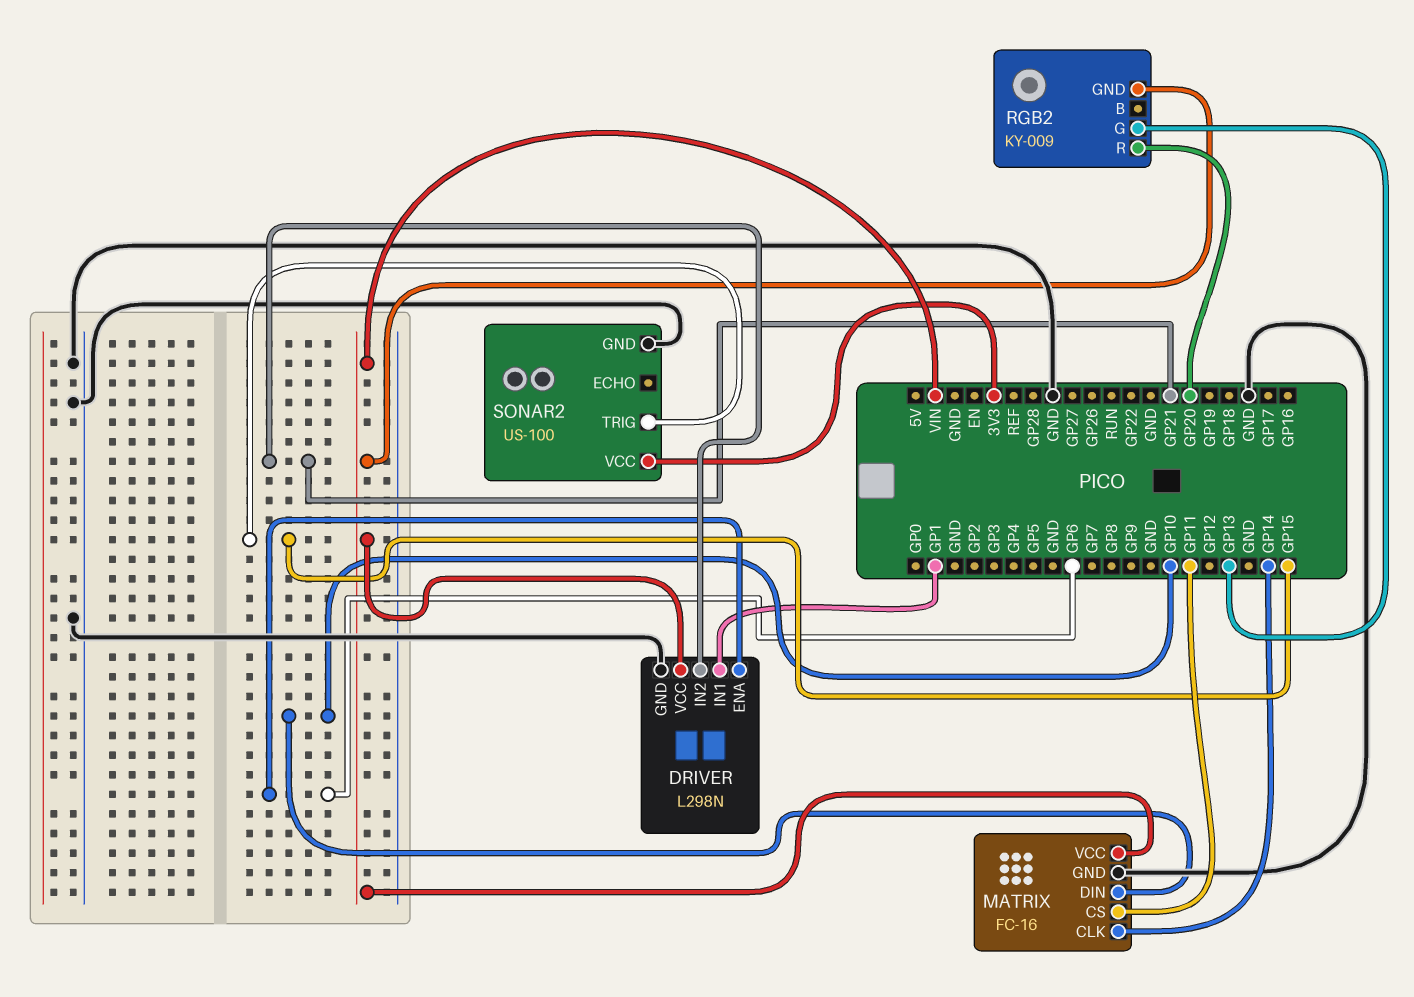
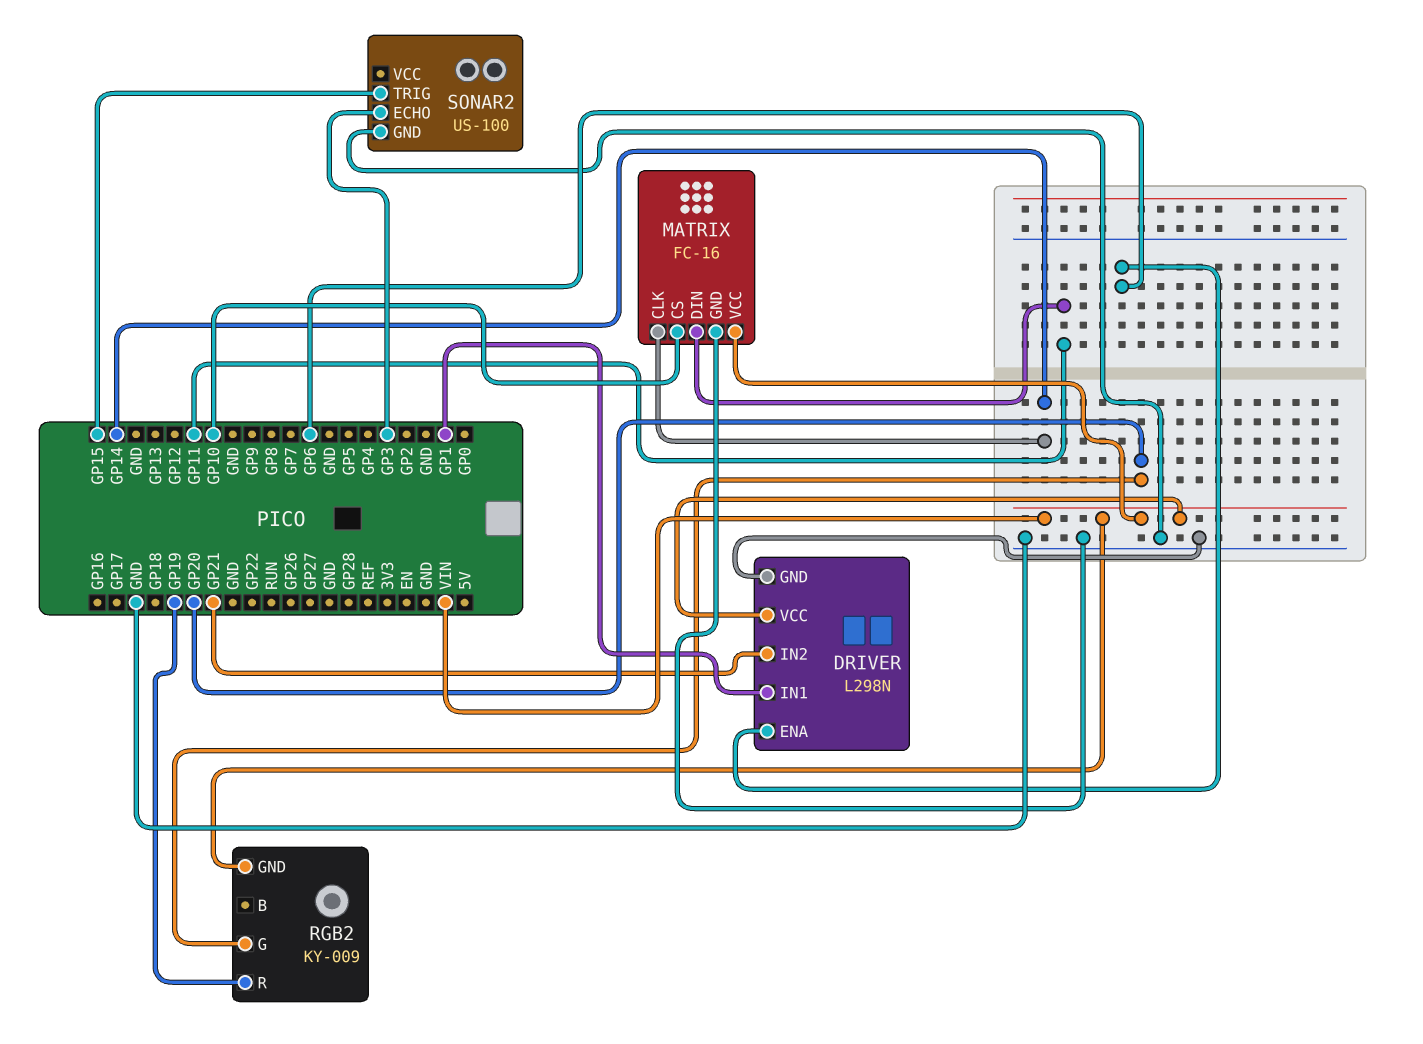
MATRIX pin CS: GP11 -> GP10
MATRIX pin DIN: GP10 -> GP11
RGB2 pin G: GP13 -> GP20
RGB2 pin R: GP20 -> GP19
SONAR2 pin ECHO: none -> GP3
SONAR2 pin VCC: 3V3 -> none

